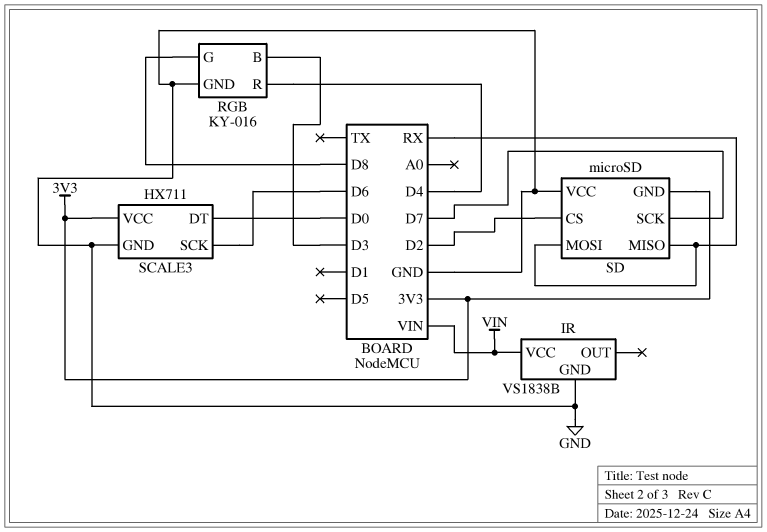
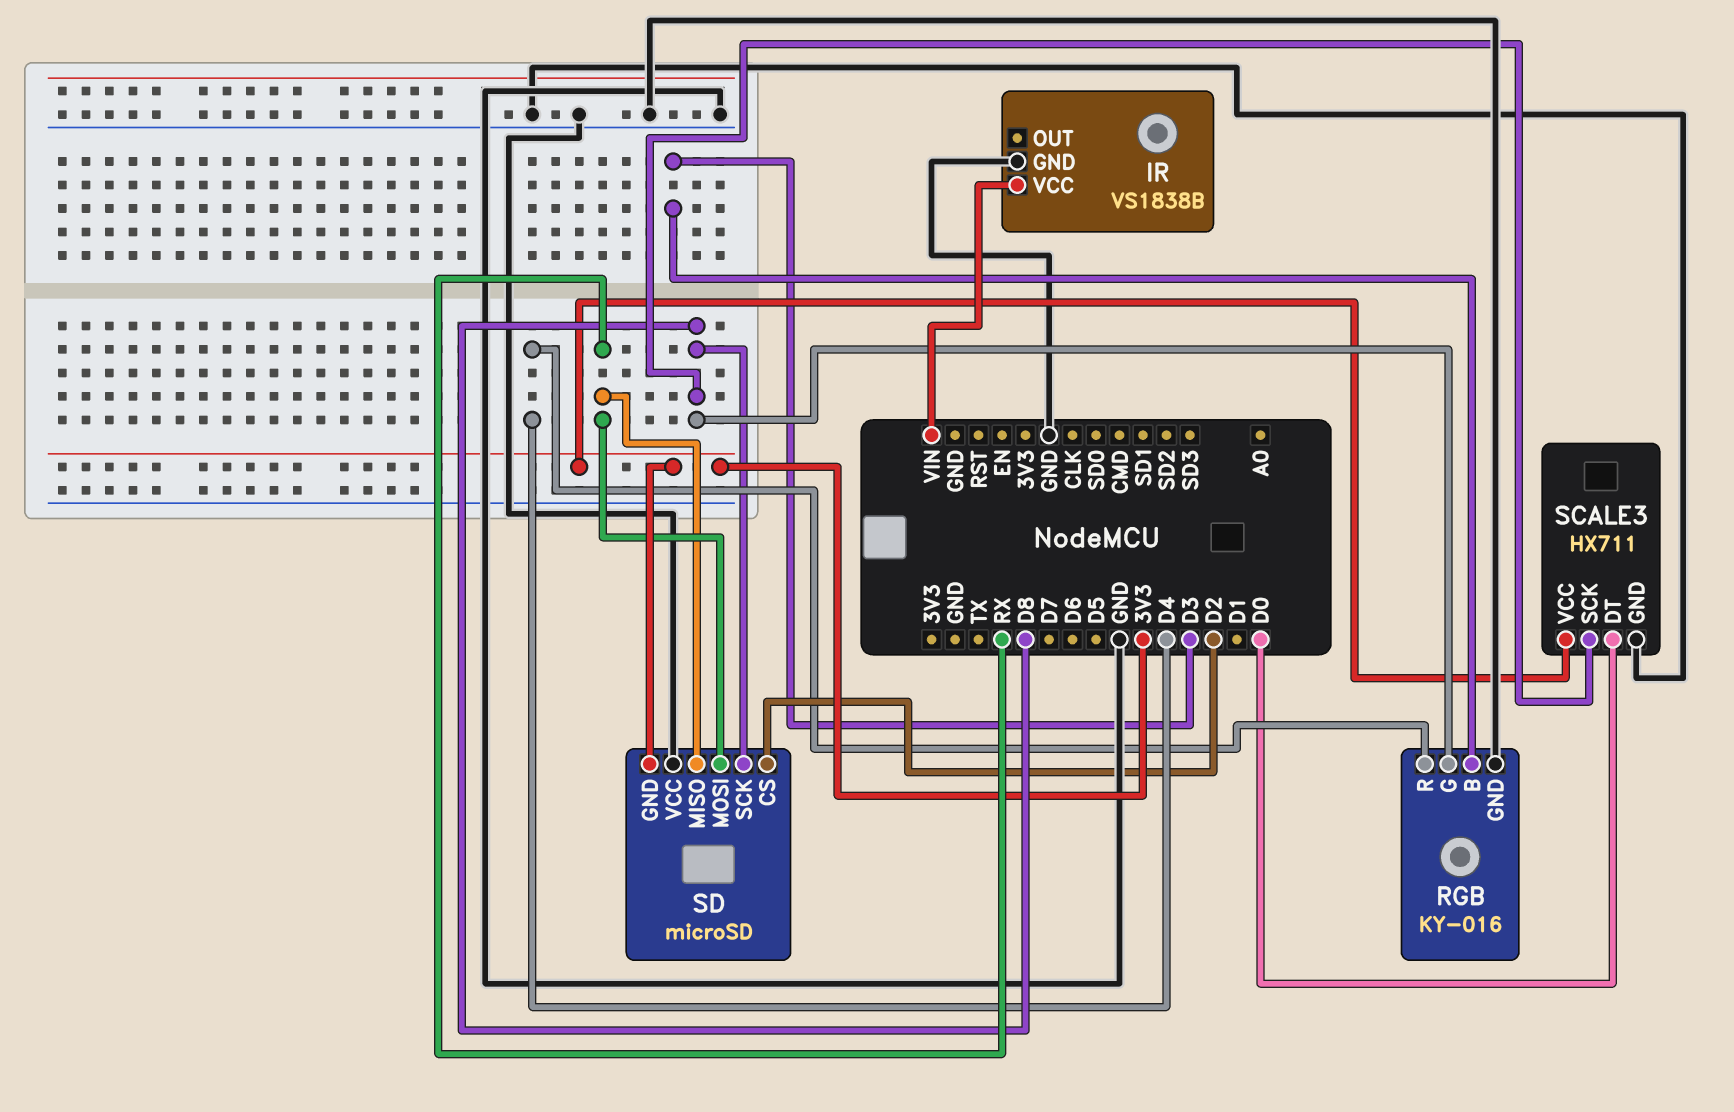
SCALE3 pin SCK: D6 -> D8
SD pin SCK: D7 -> D8

